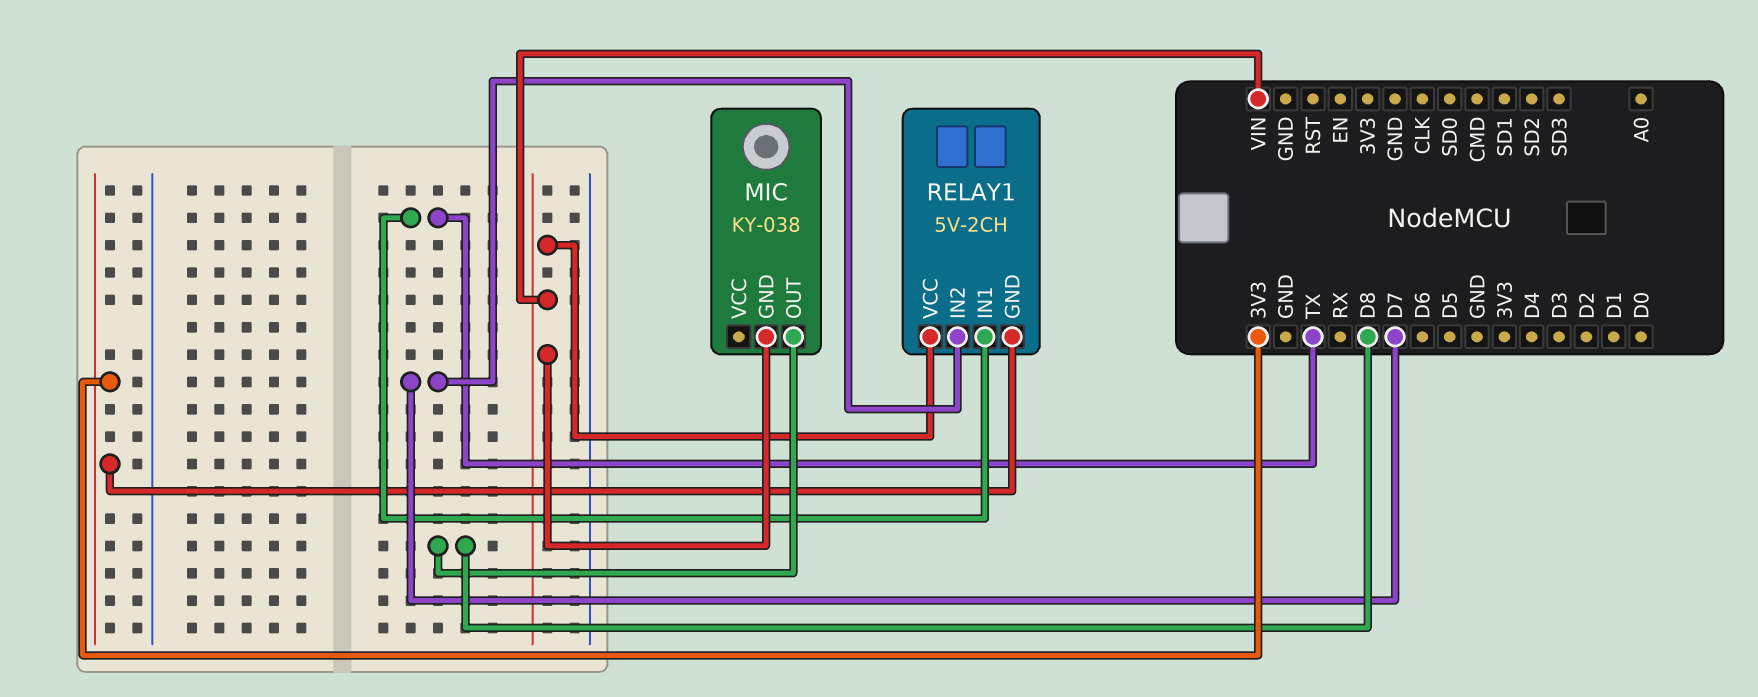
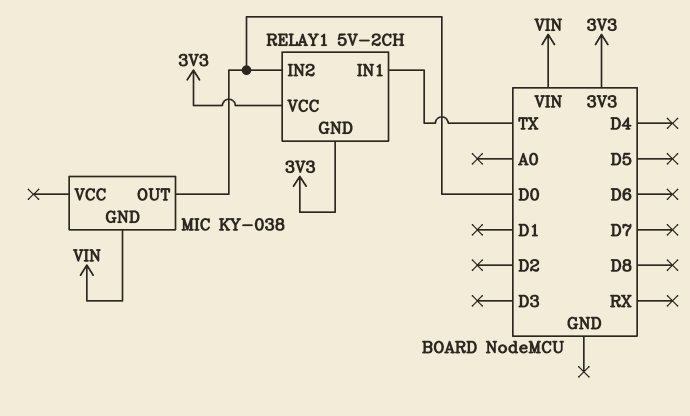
MIC pin OUT: D8 -> D0
RELAY1 pin IN2: D7 -> D0
RELAY1 pin VCC: VIN -> 3V3

